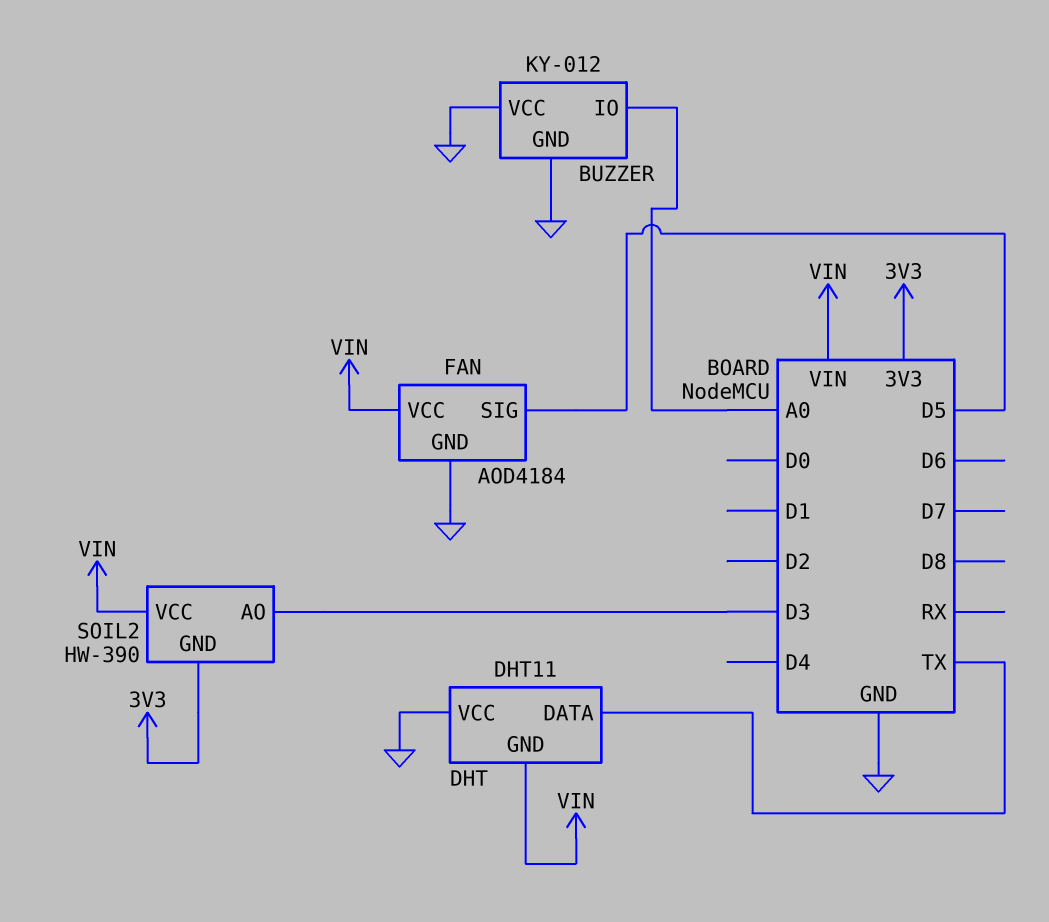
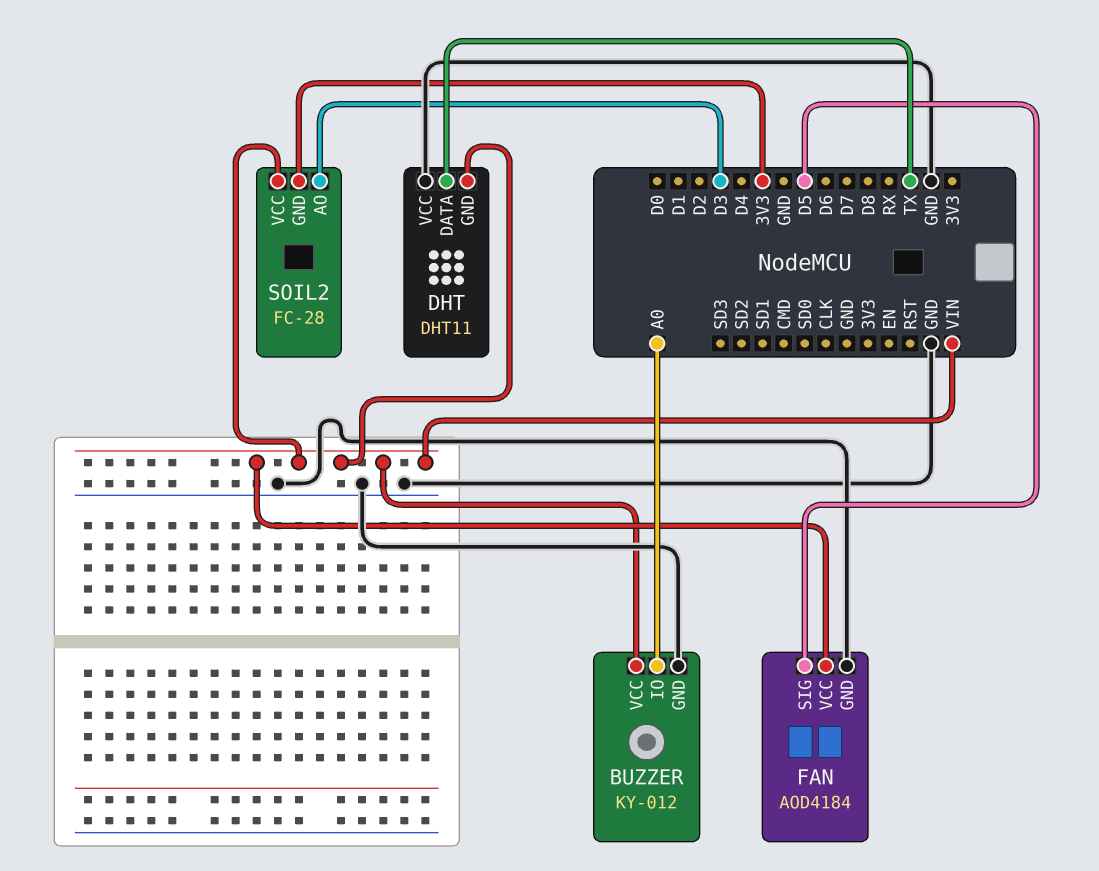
BUZZER pin VCC: GND -> VIN
SOIL2: HW-390 -> FC-28

